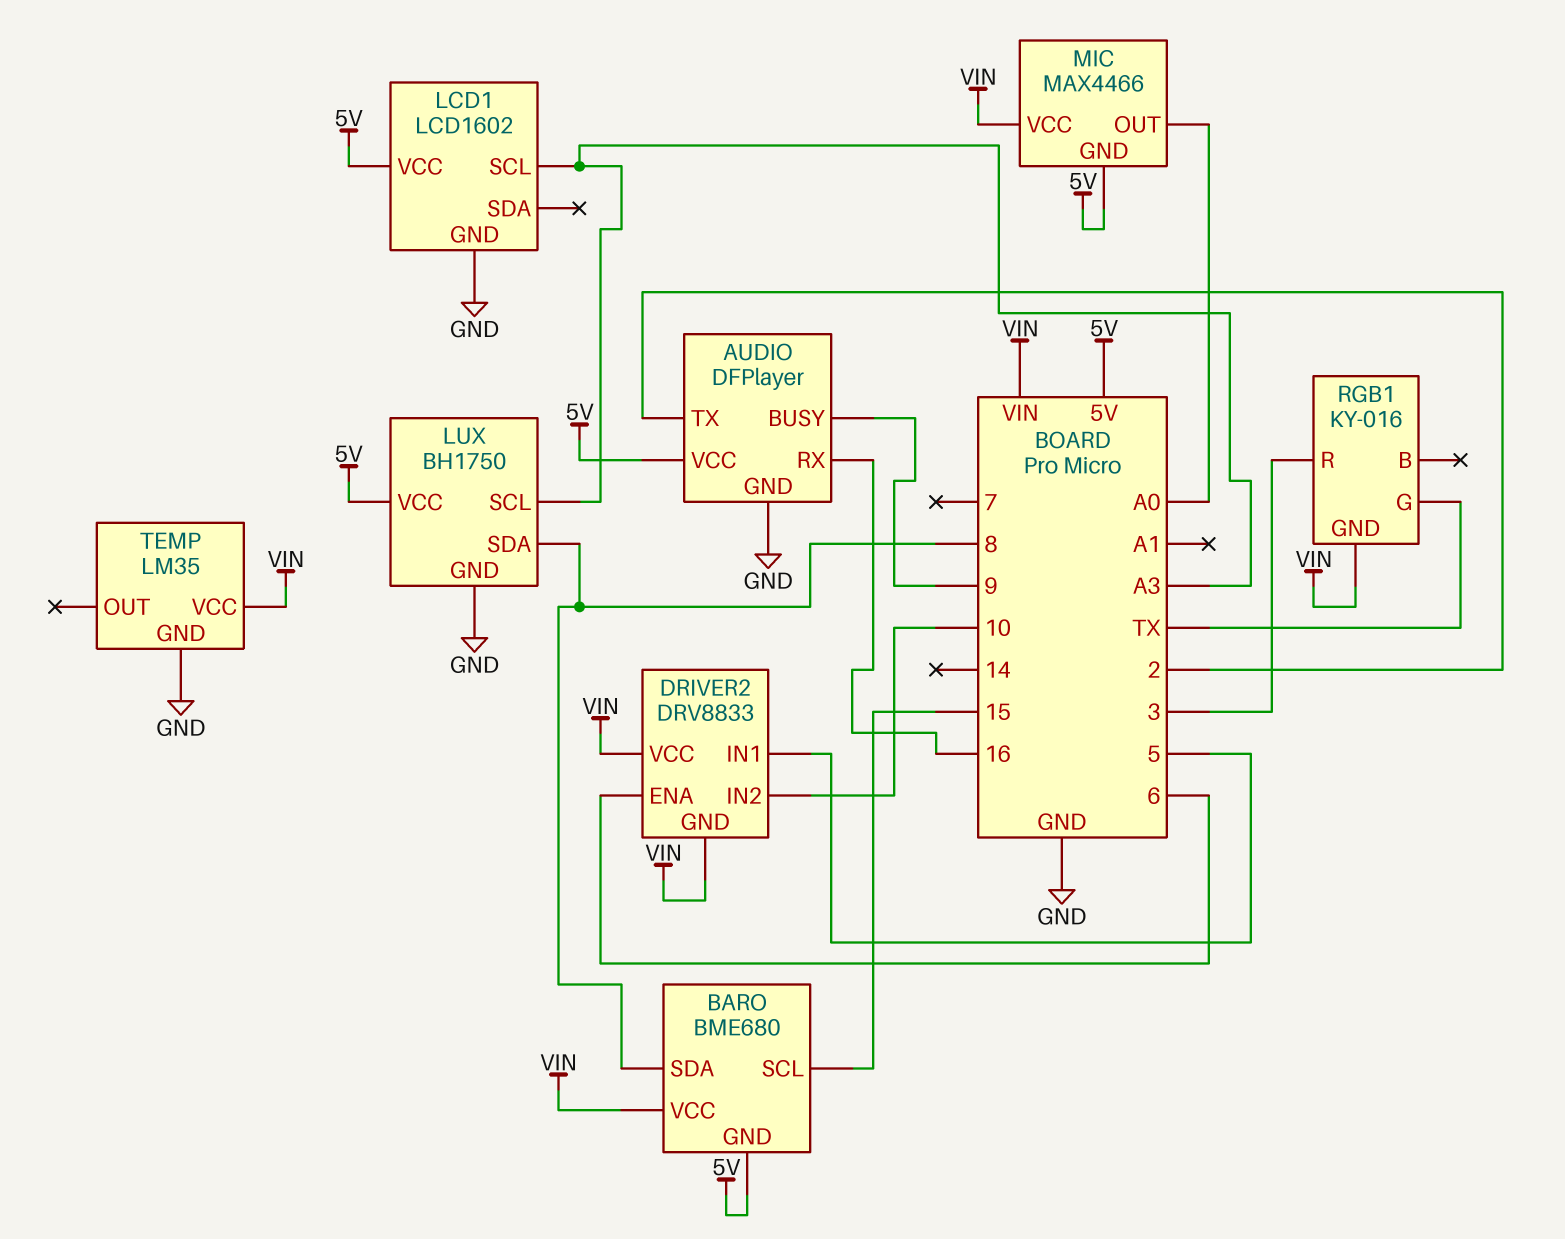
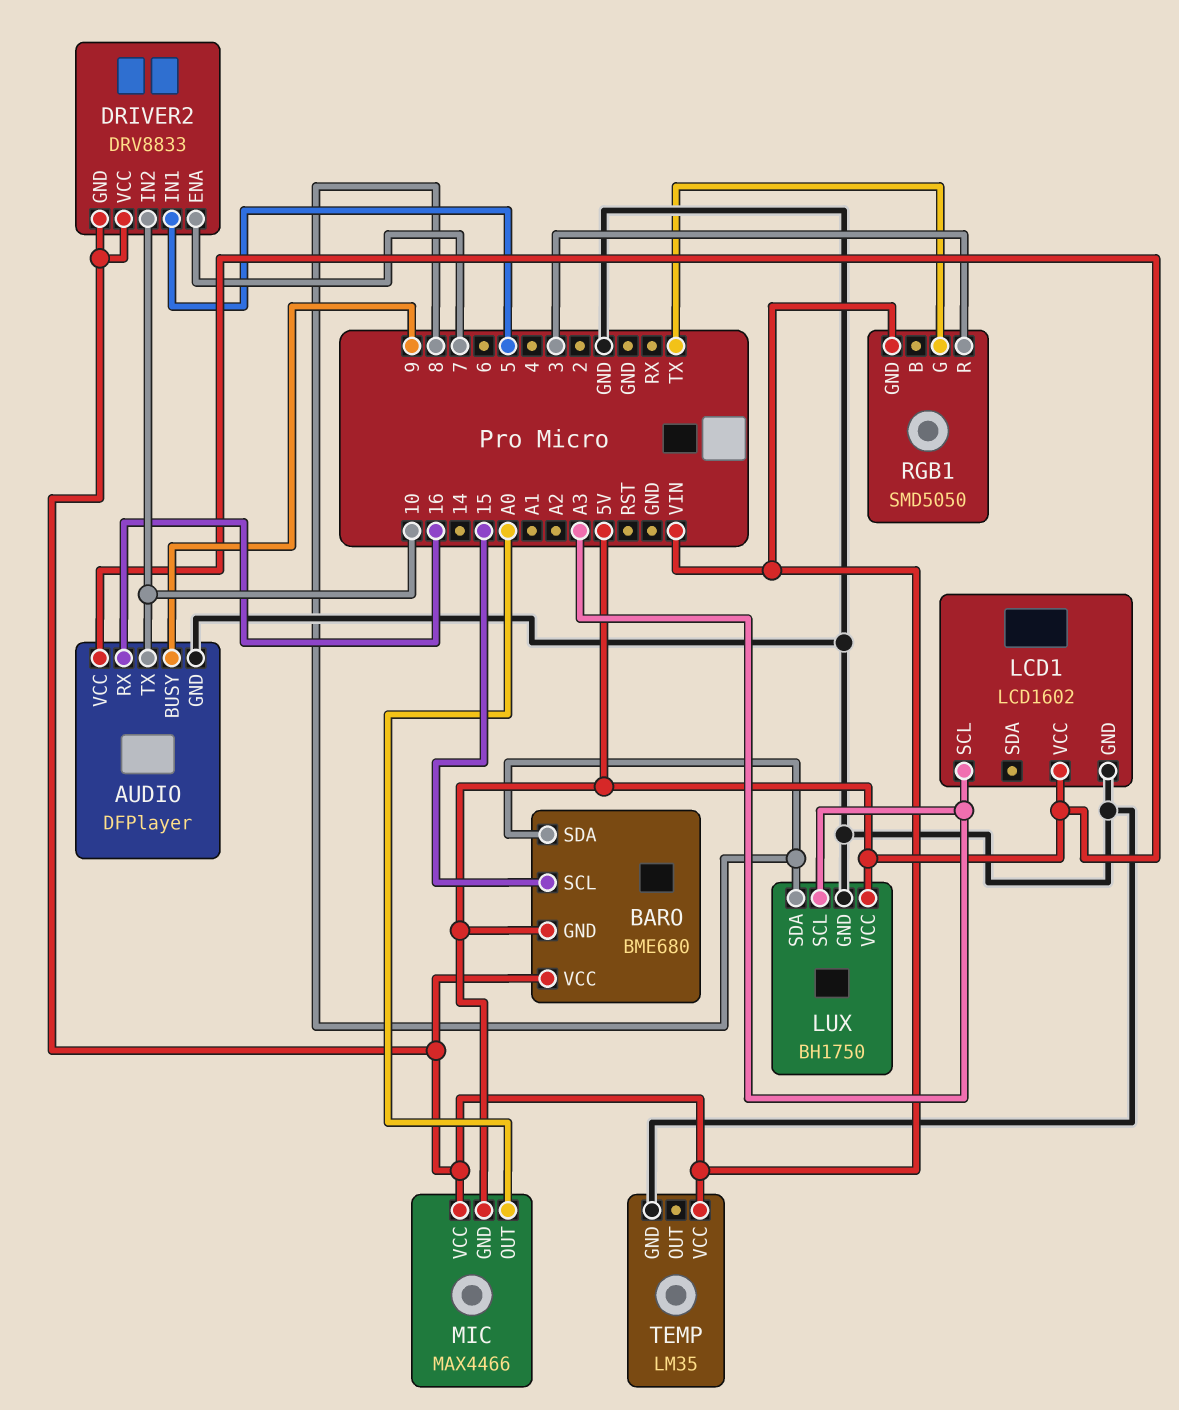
AUDIO pin TX: 2 -> 10
DRIVER2 pin ENA: 6 -> 7
RGB1: KY-016 -> SMD5050

